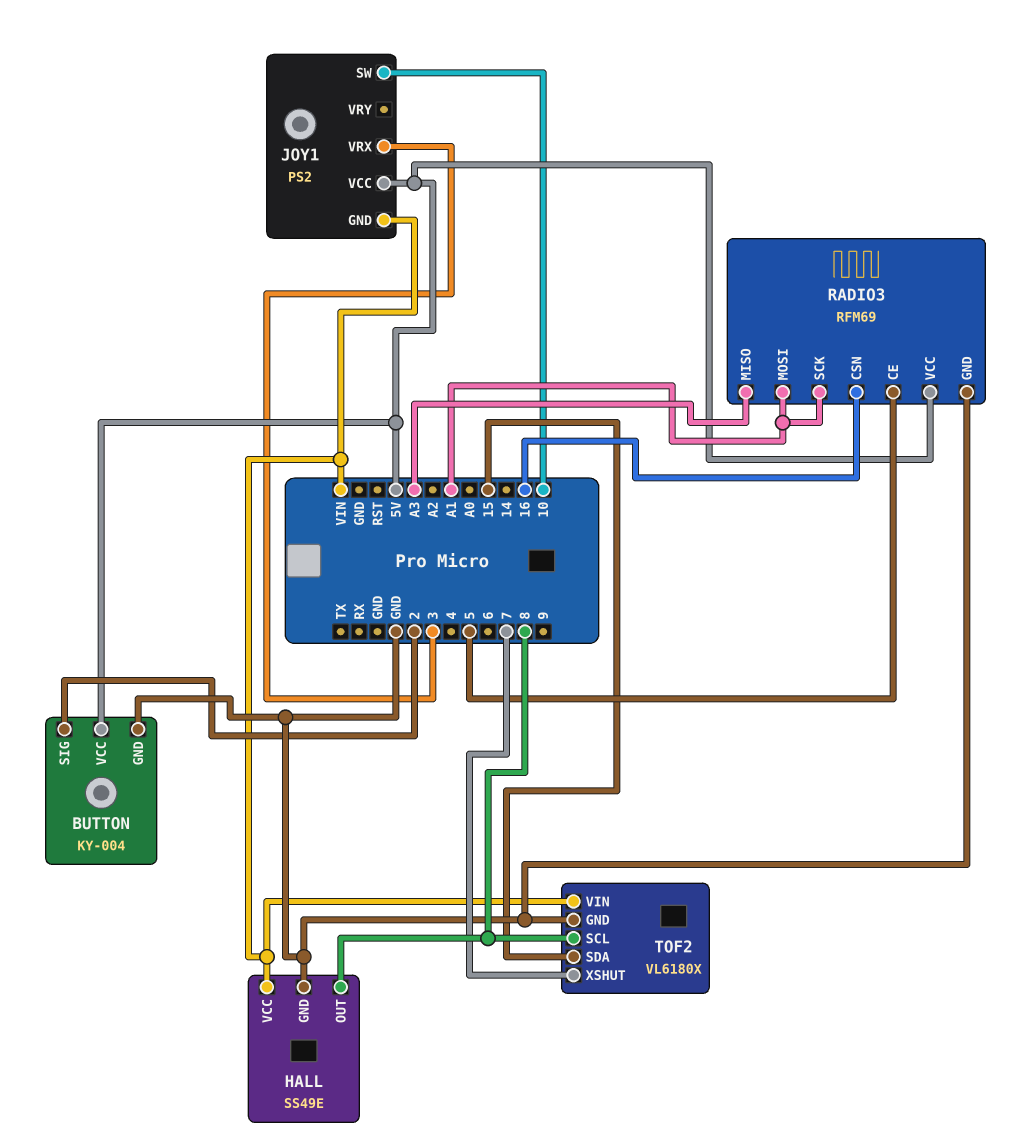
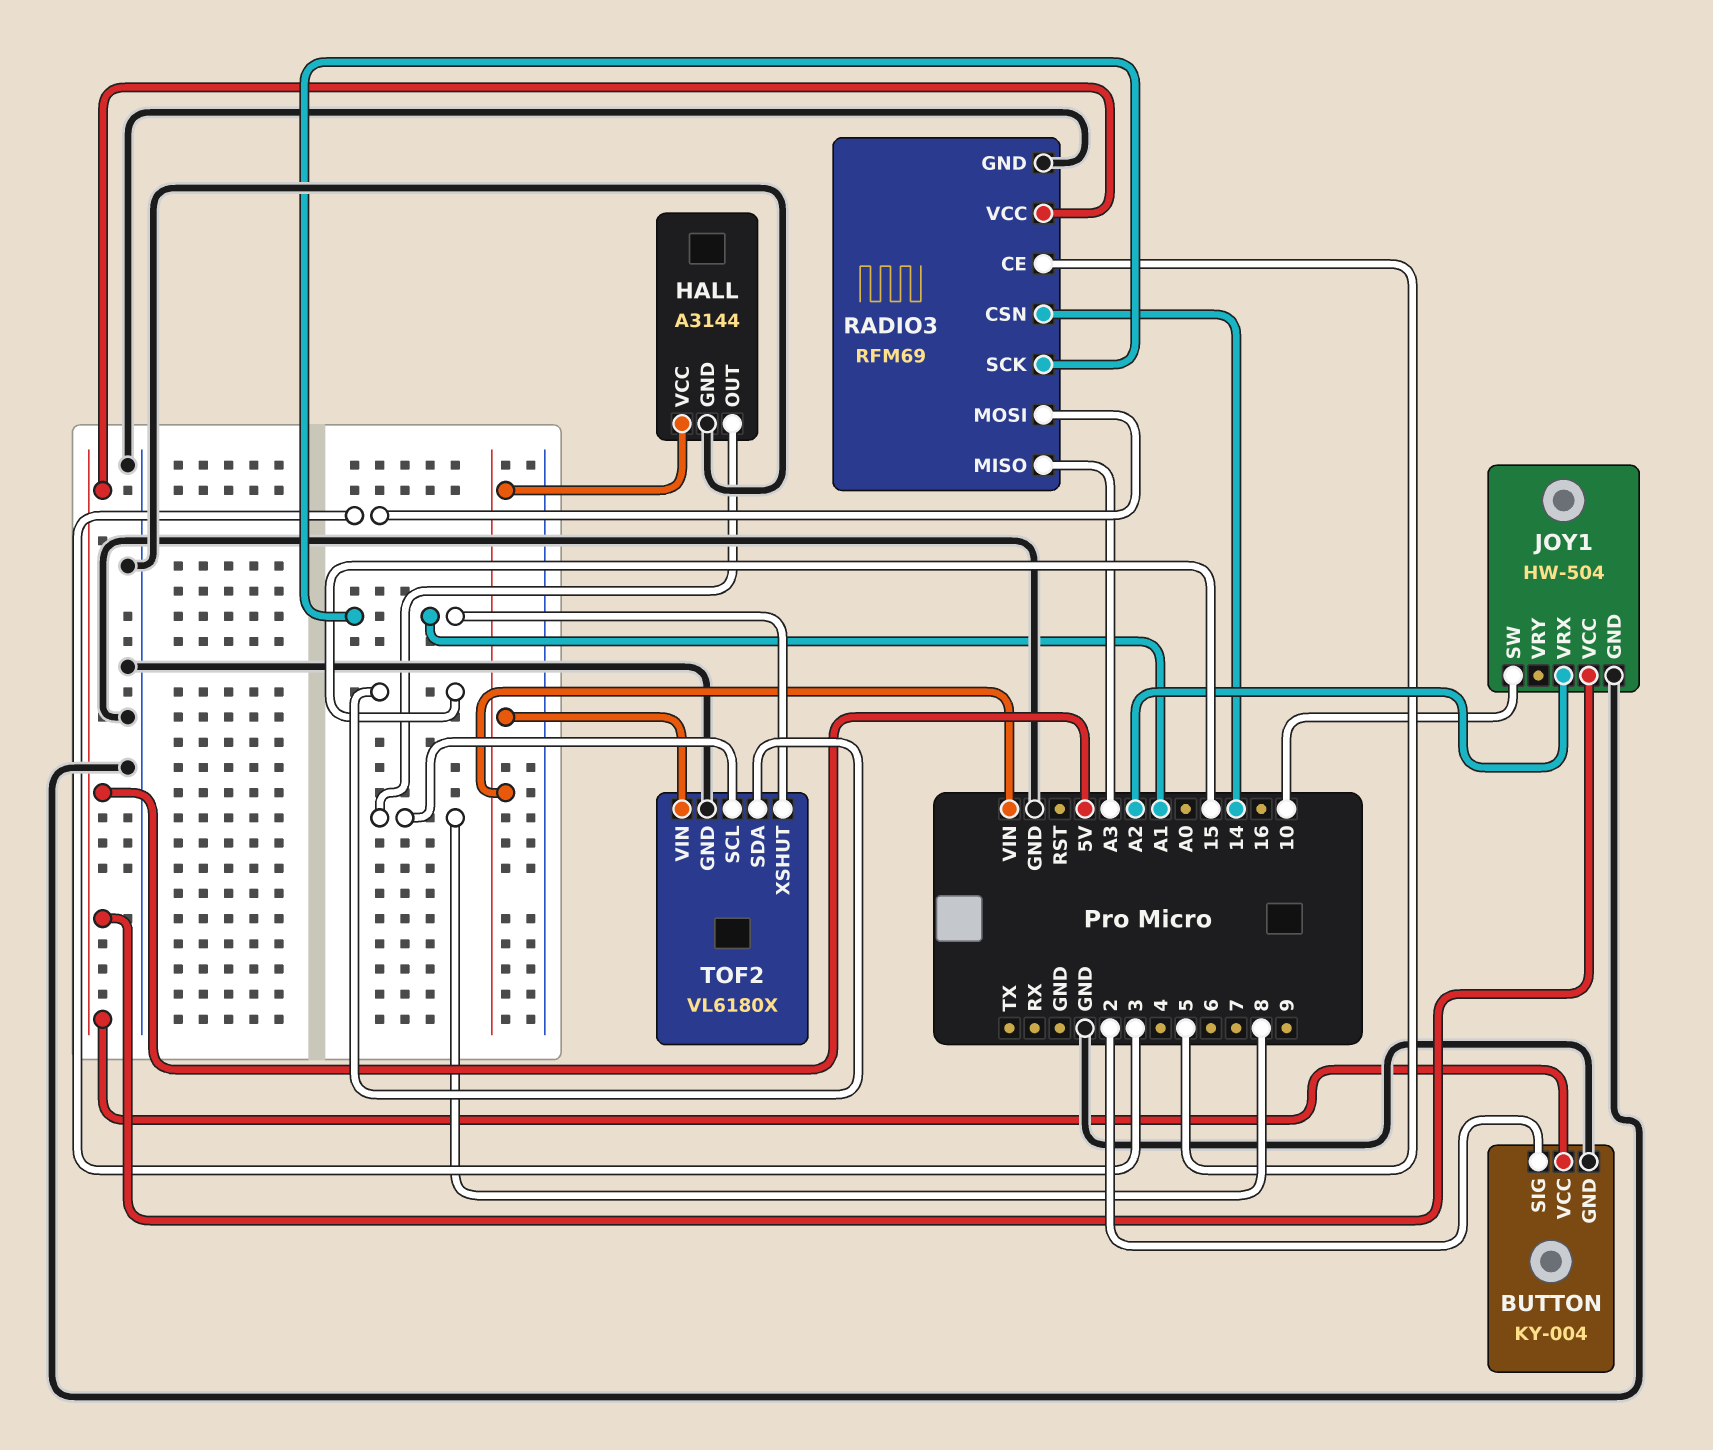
HALL: SS49E -> A3144
JOY1: PS2 -> HW-504
JOY1 pin GND: VIN -> GND
JOY1 pin VRX: 3 -> A2
RADIO3 pin CSN: 16 -> 14
RADIO3 pin MOSI: A1 -> 3
TOF2 pin XSHUT: 7 -> A1

